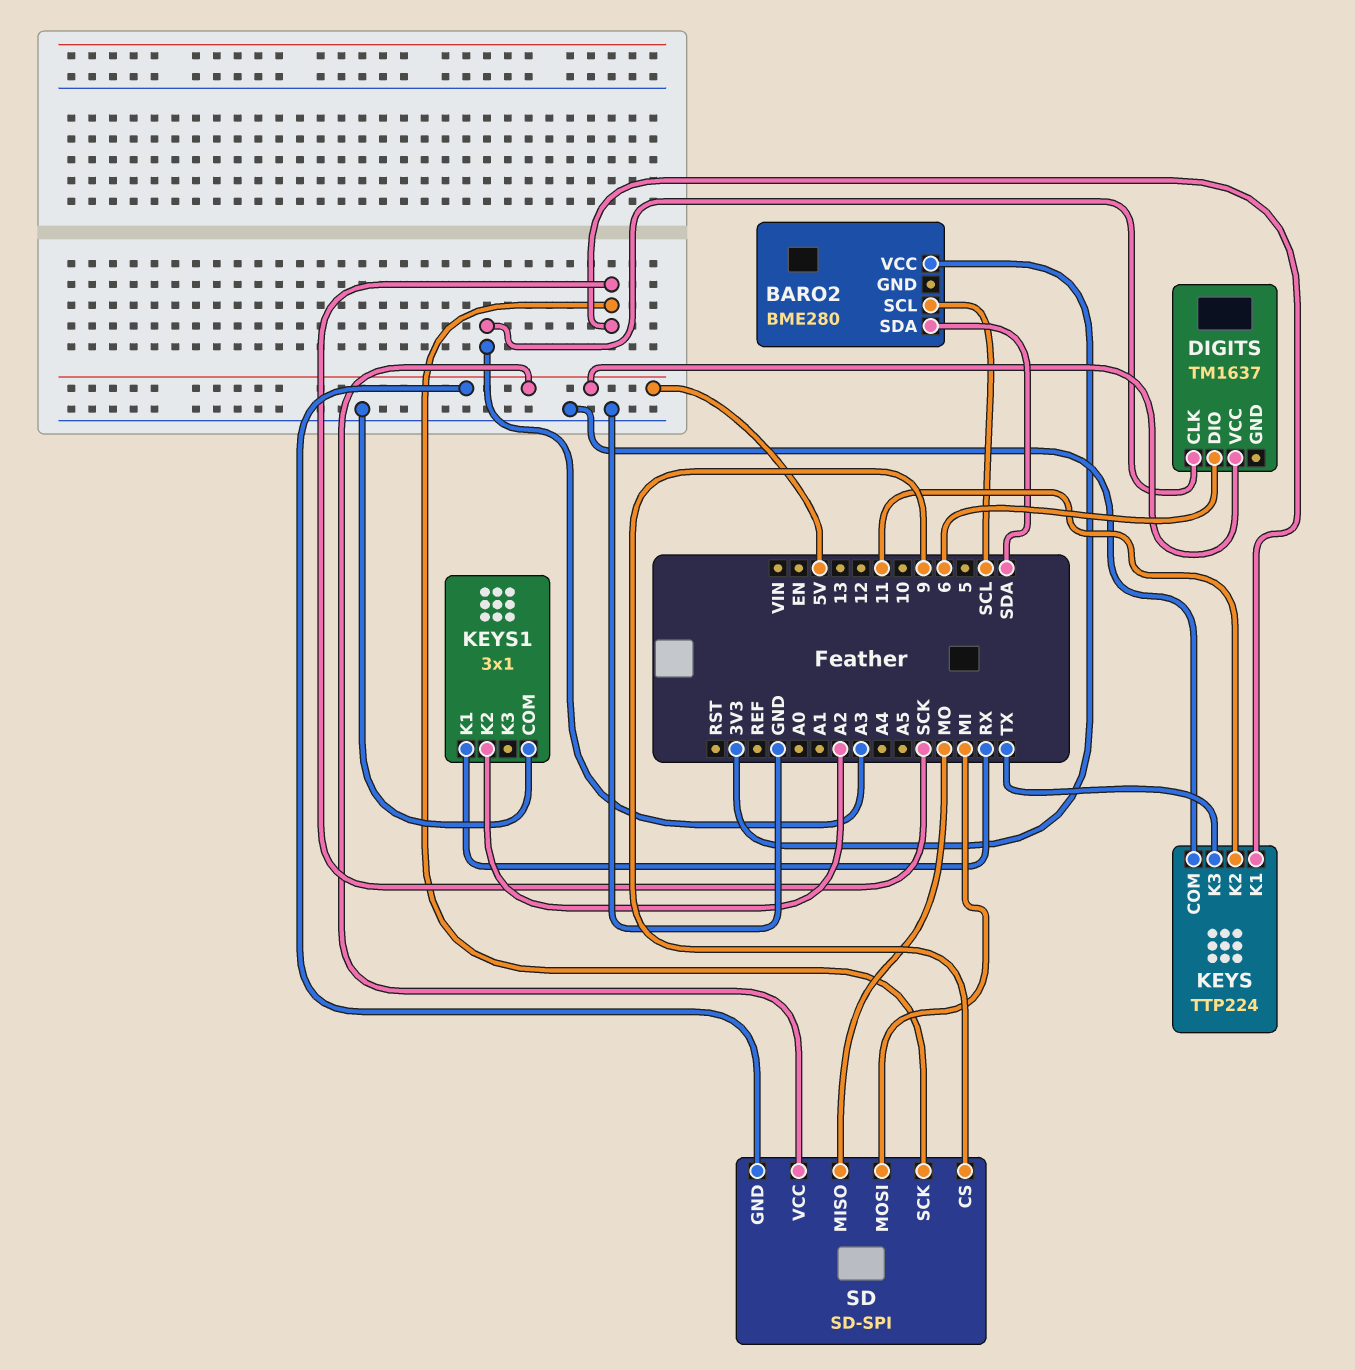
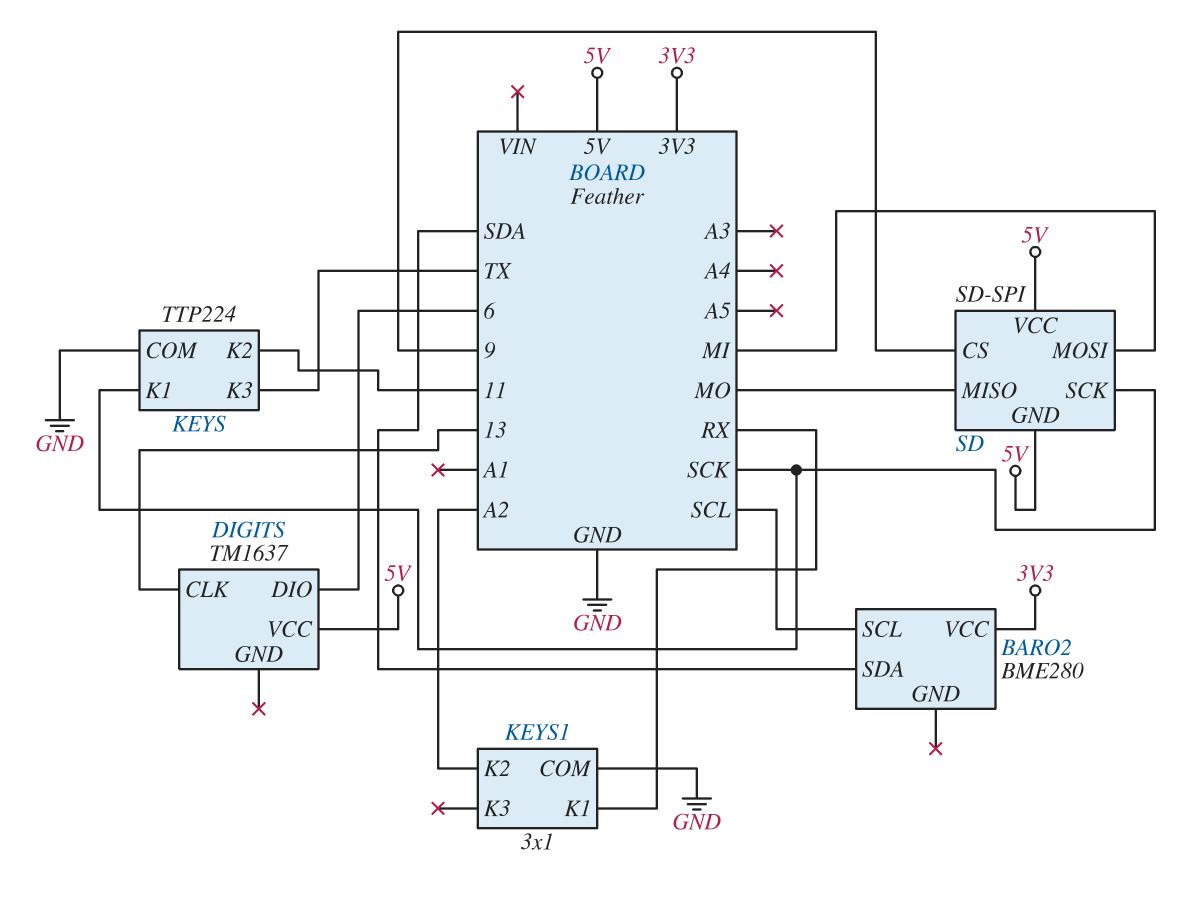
DIGITS pin CLK: A3 -> 13

